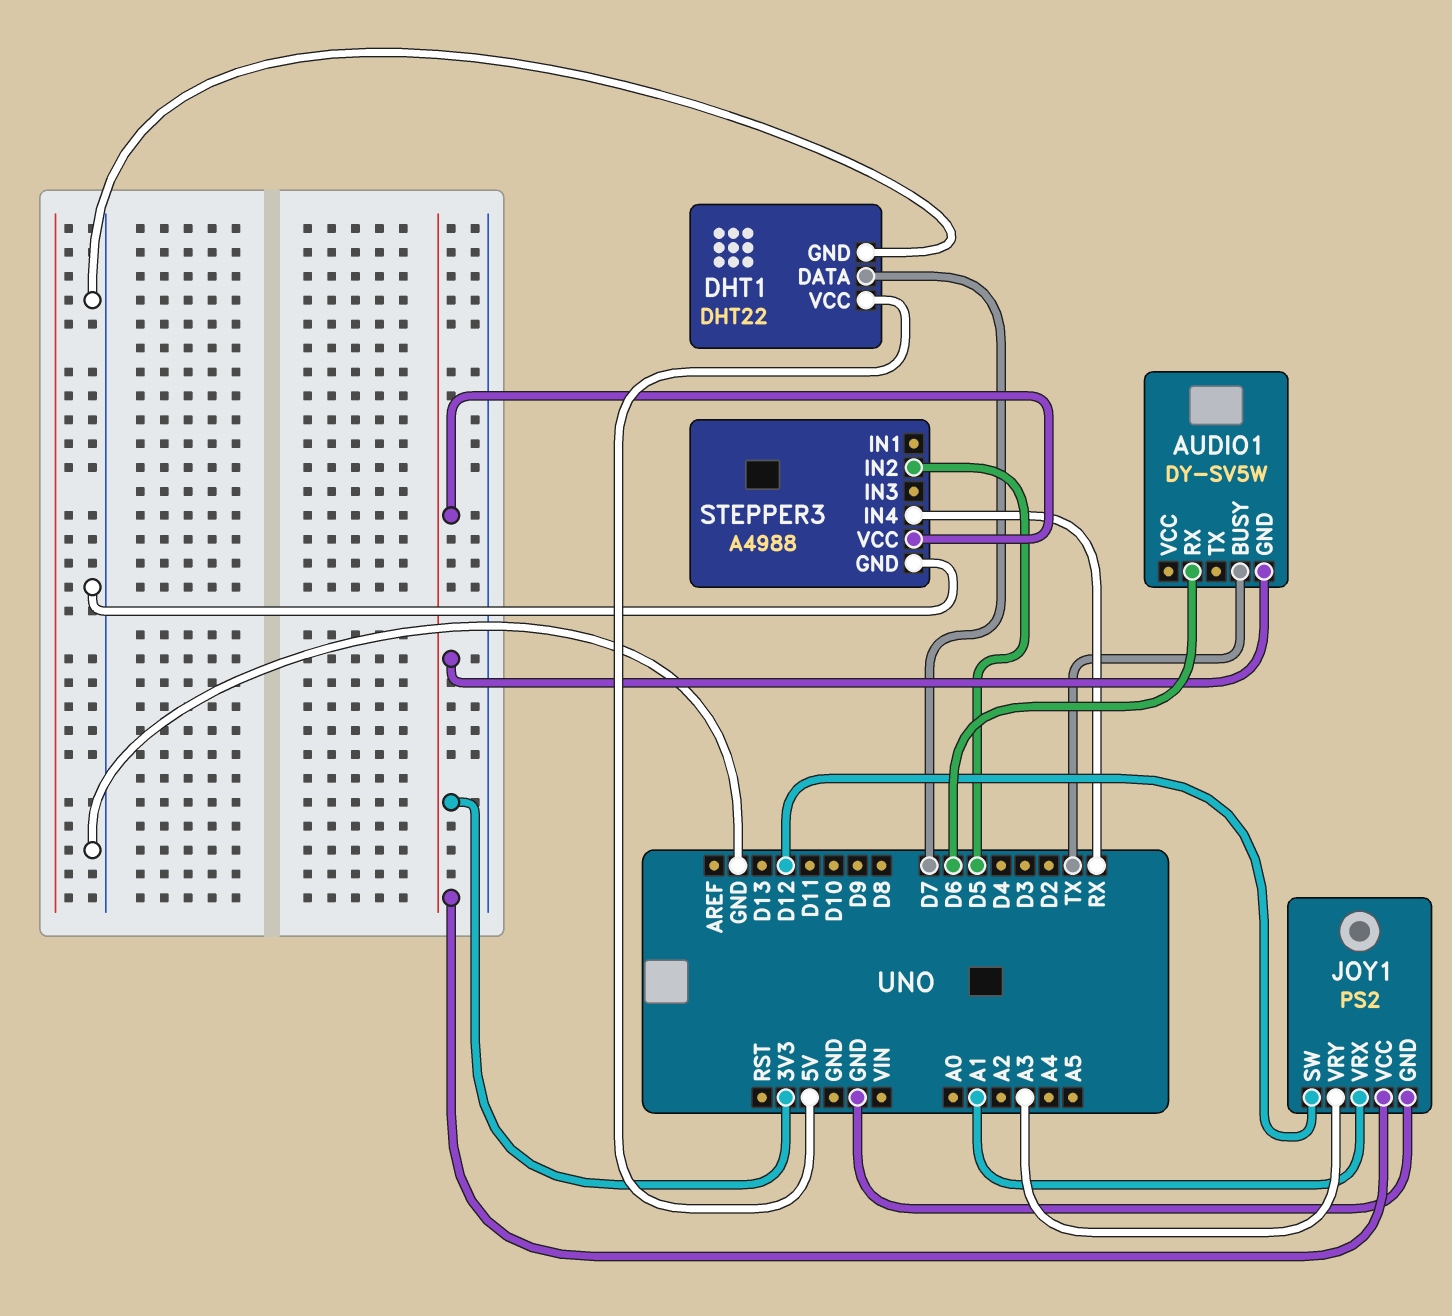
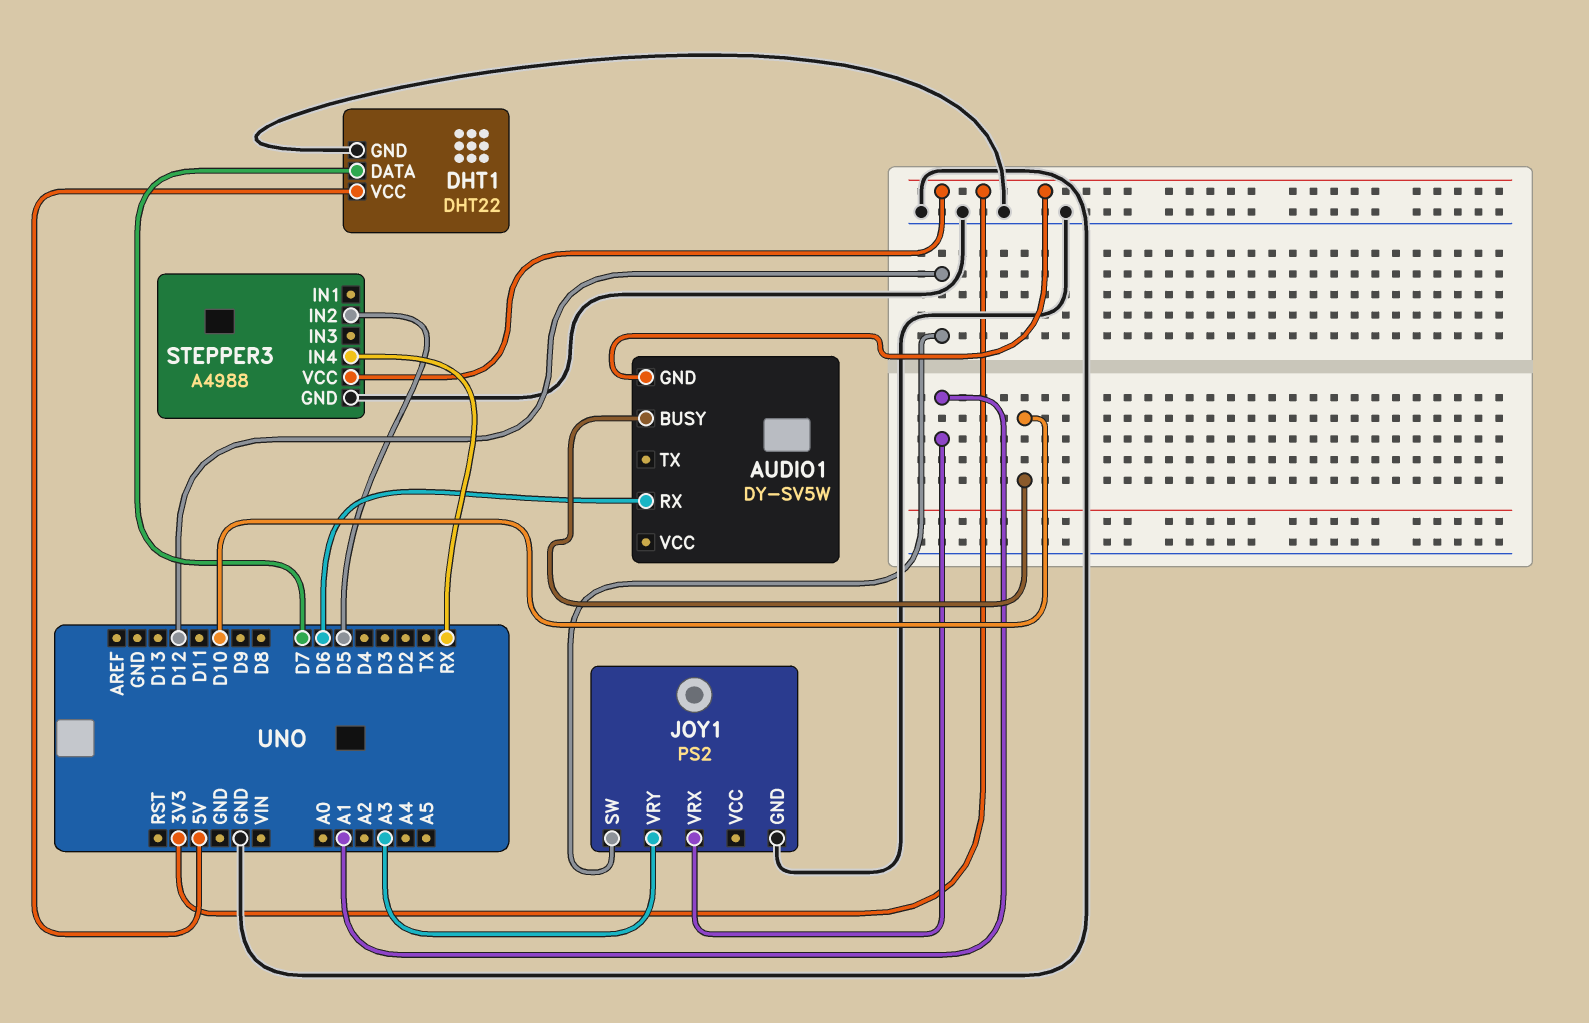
AUDIO1 pin BUSY: TX -> D10
JOY1 pin VCC: 3V3 -> none

